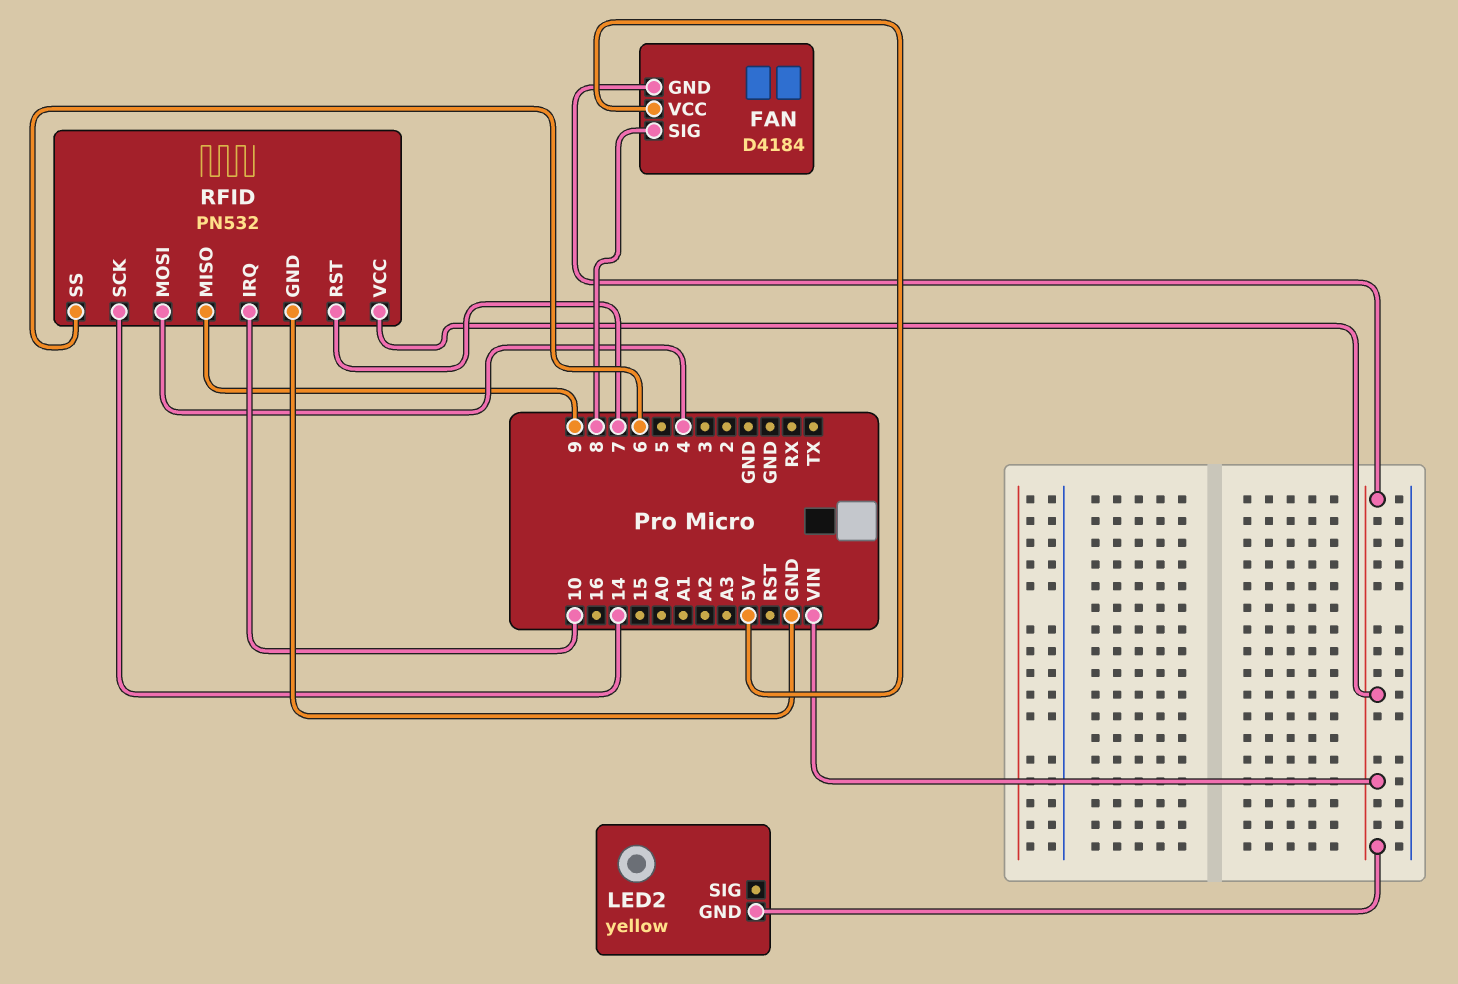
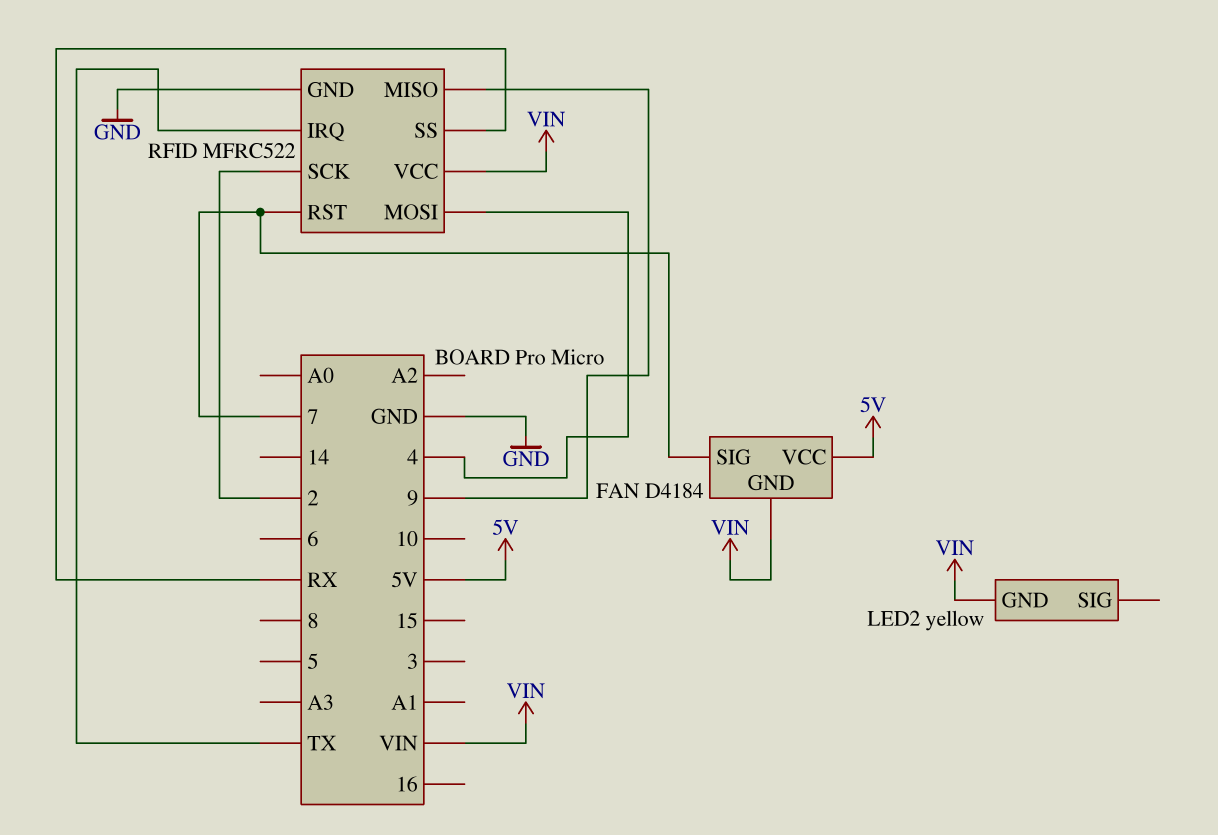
FAN pin SIG: 8 -> 7
RFID: PN532 -> MFRC522
RFID pin IRQ: 10 -> TX
RFID pin SCK: 14 -> 2
RFID pin SS: 6 -> RX

